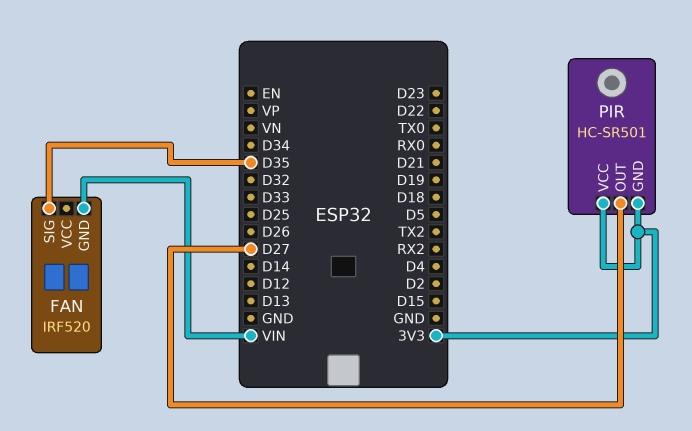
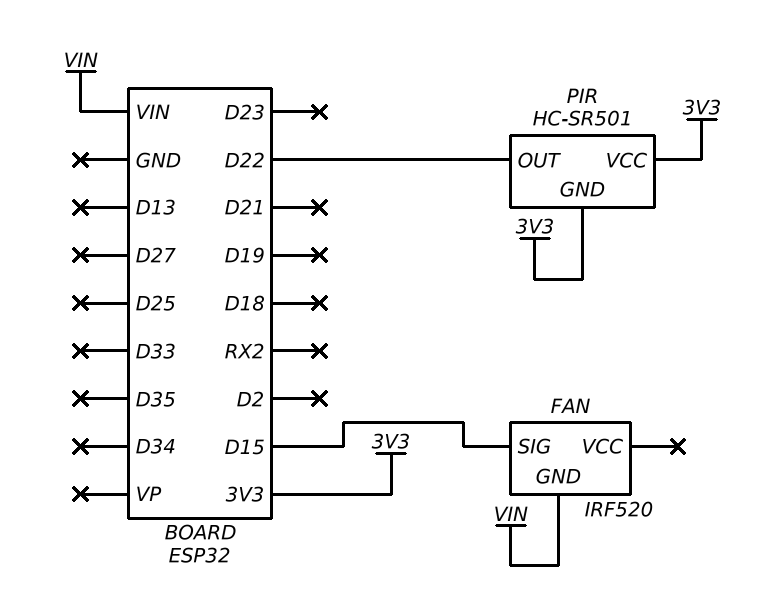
FAN pin SIG: D35 -> D15
PIR pin OUT: D27 -> D22

